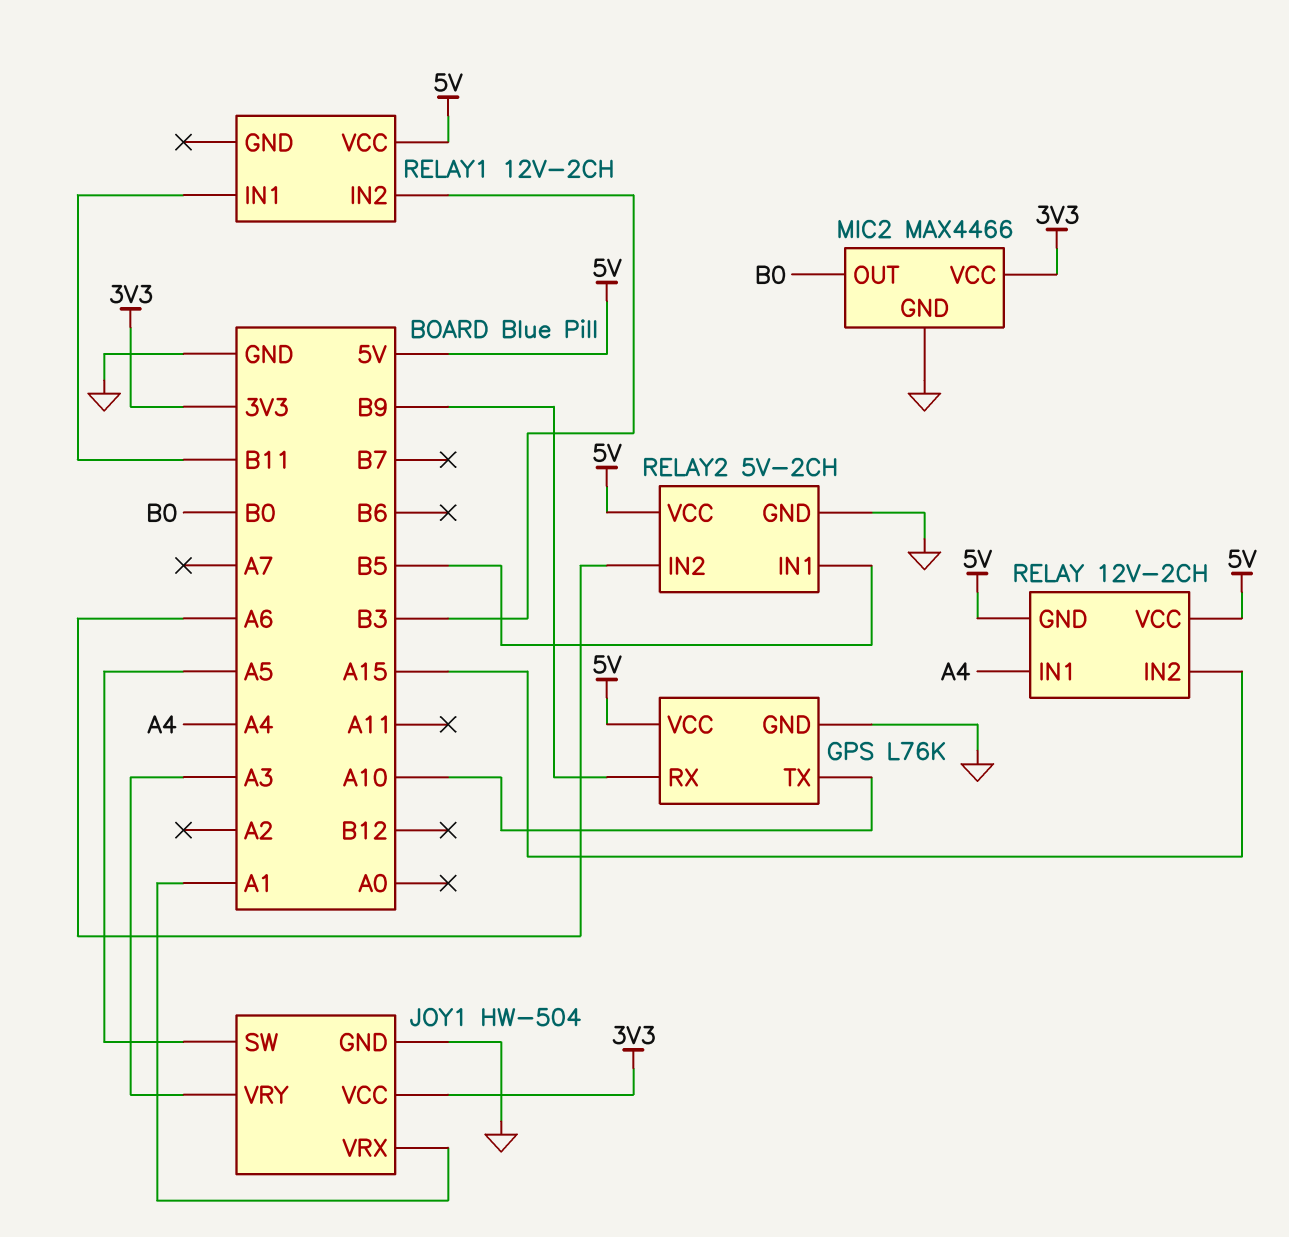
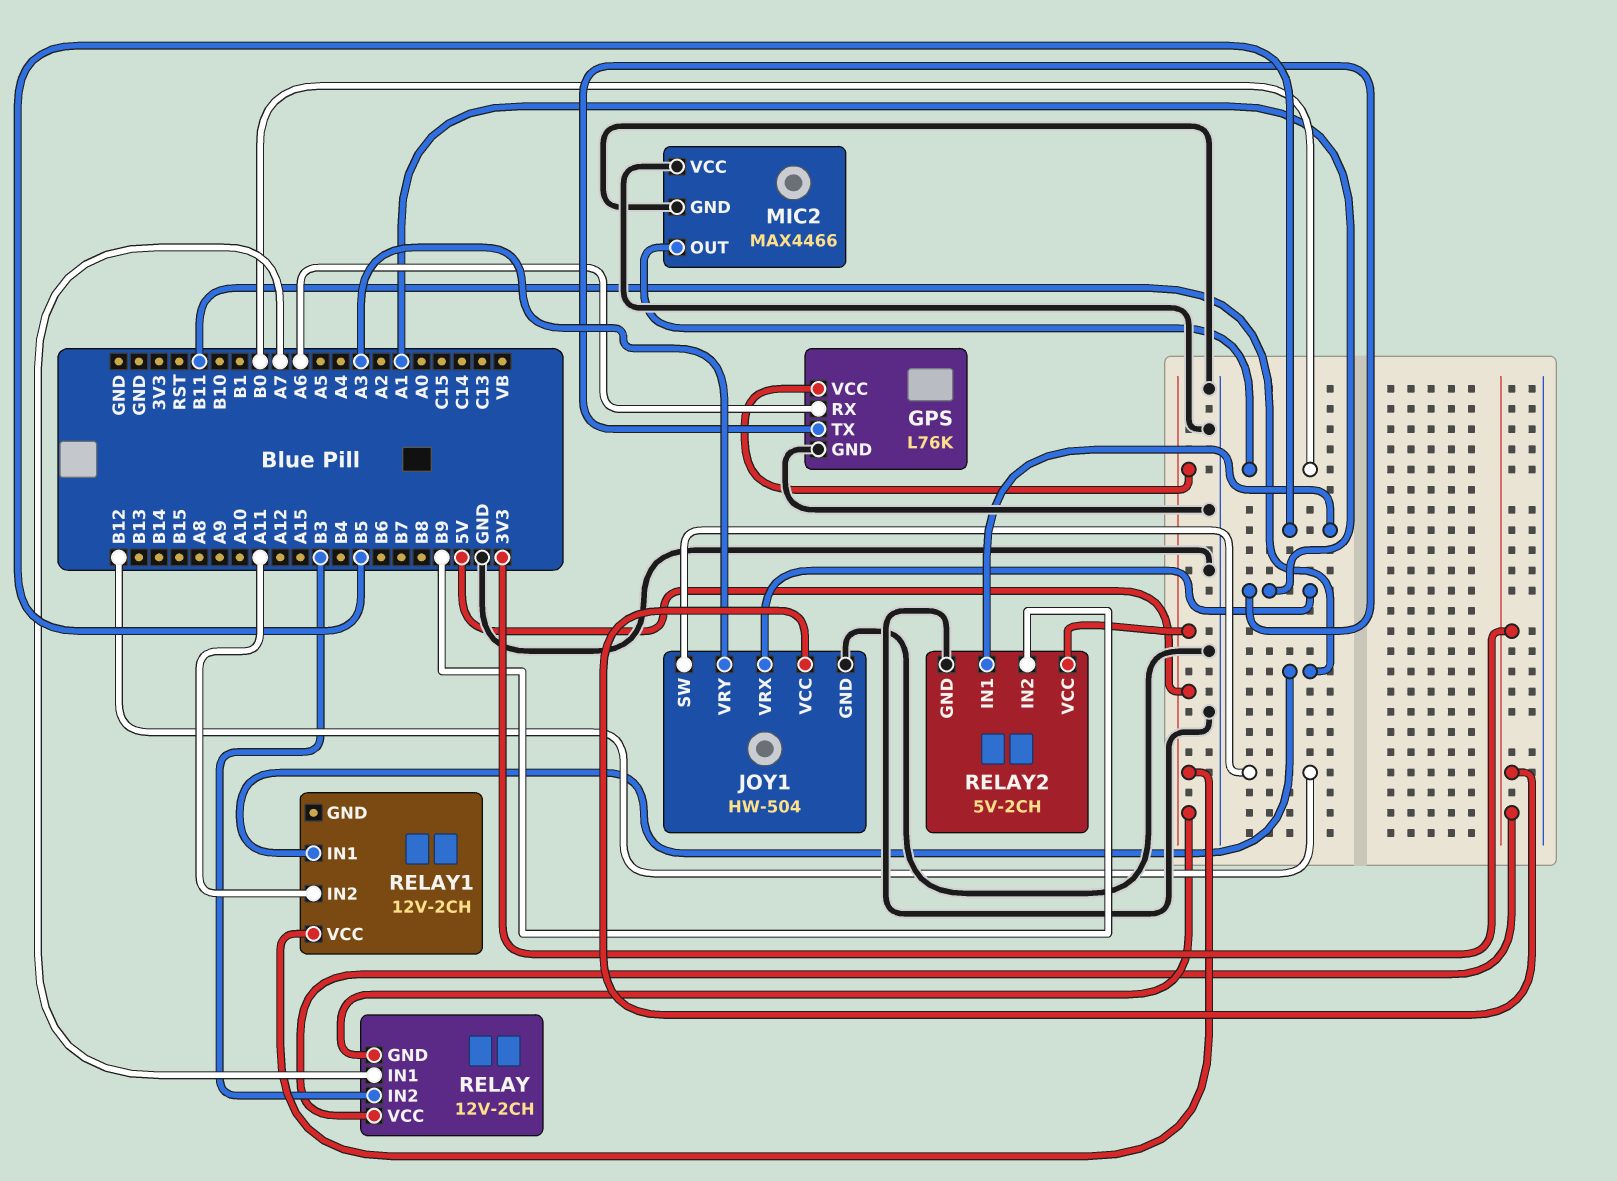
GPS pin RX: B9 -> A6
GPS pin TX: A10 -> A1
JOY1 pin SW: A5 -> B12
MIC2 pin VCC: 3V3 -> GND
RELAY pin IN1: A4 -> A7
RELAY pin IN2: A15 -> B3
RELAY pin VCC: 5V -> 3V3
RELAY1 pin IN2: B3 -> A11
RELAY2 pin IN2: A6 -> B9

